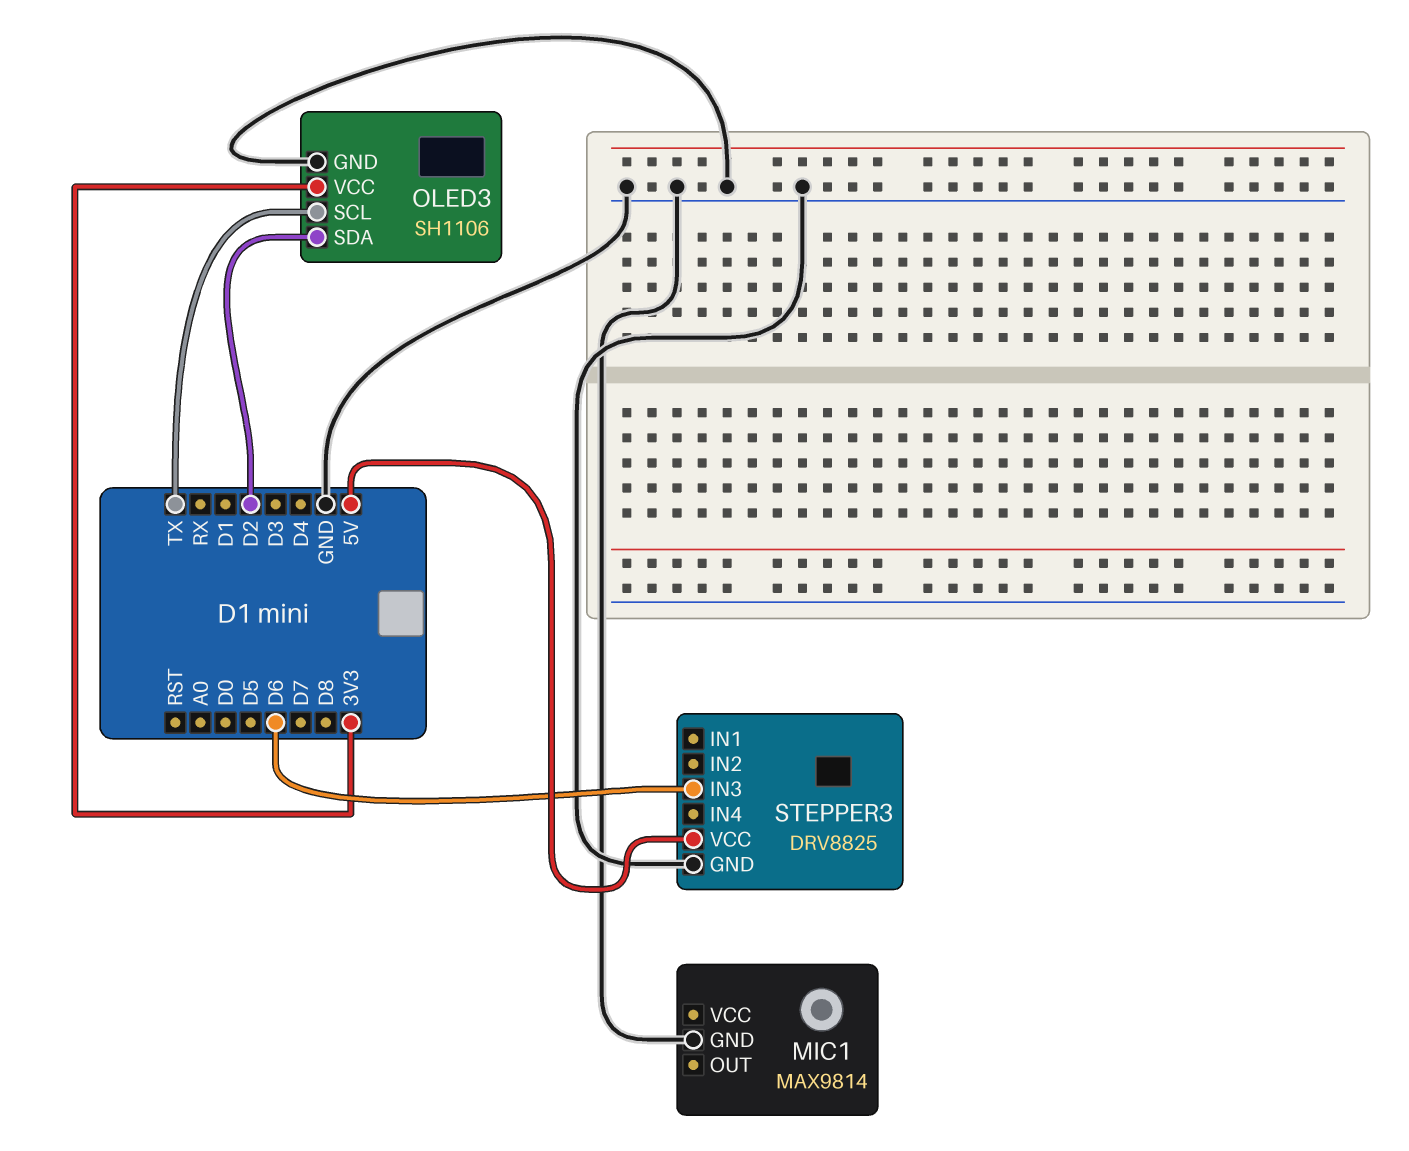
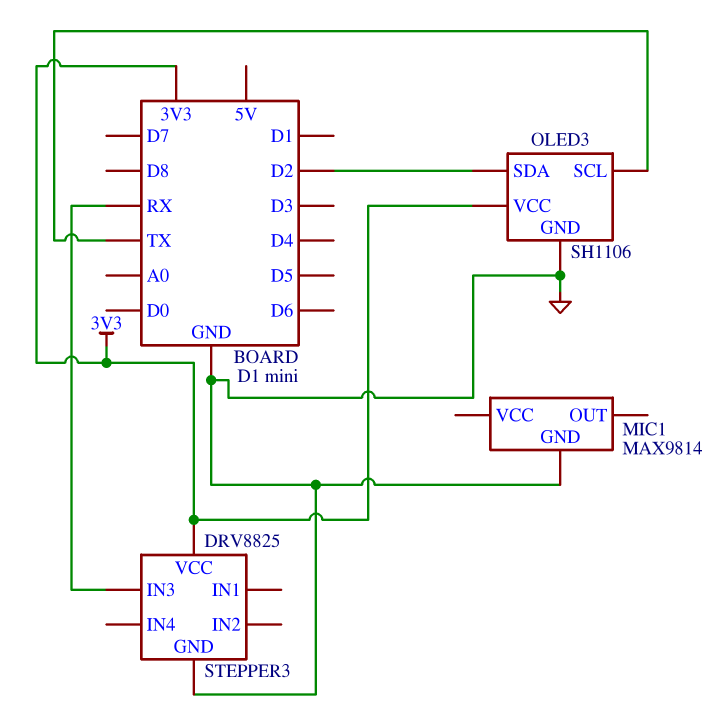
STEPPER3 pin IN3: D6 -> RX
STEPPER3 pin VCC: 5V -> 3V3

